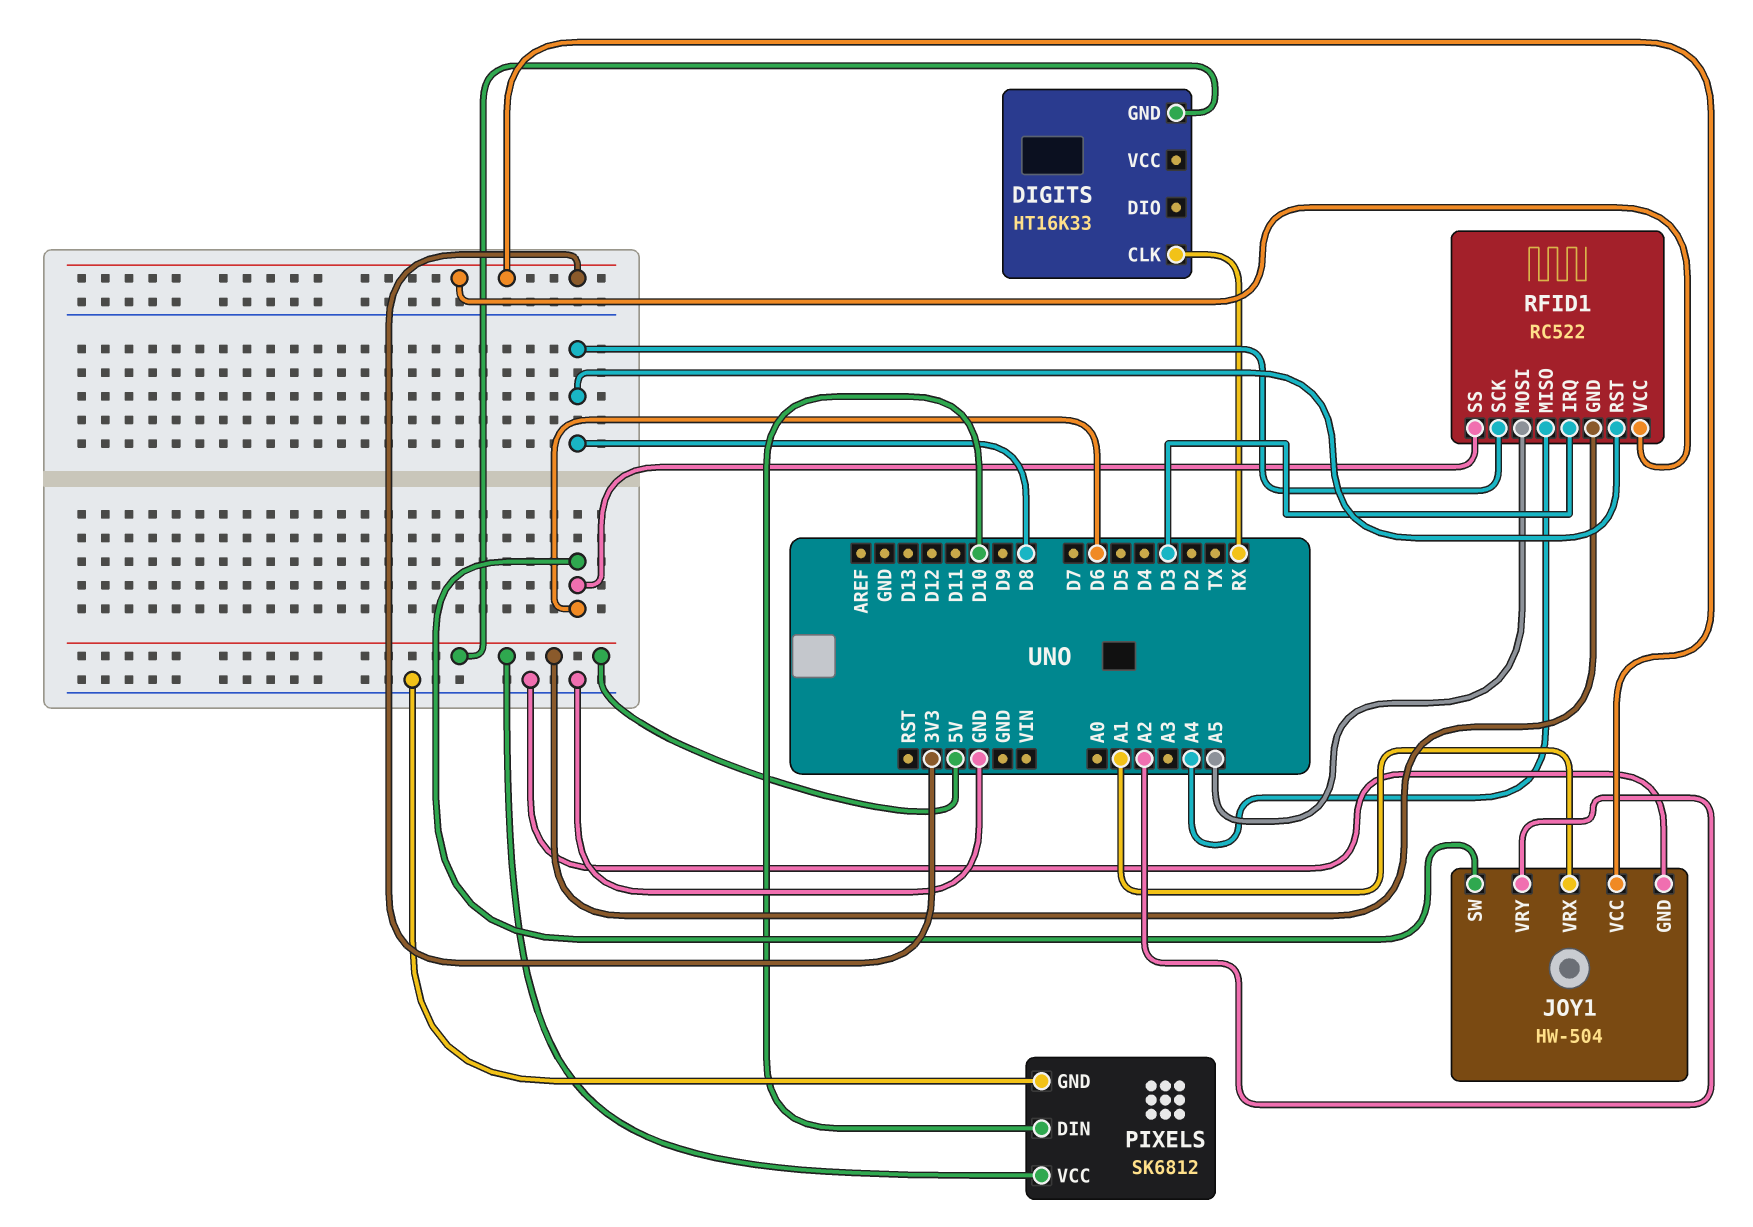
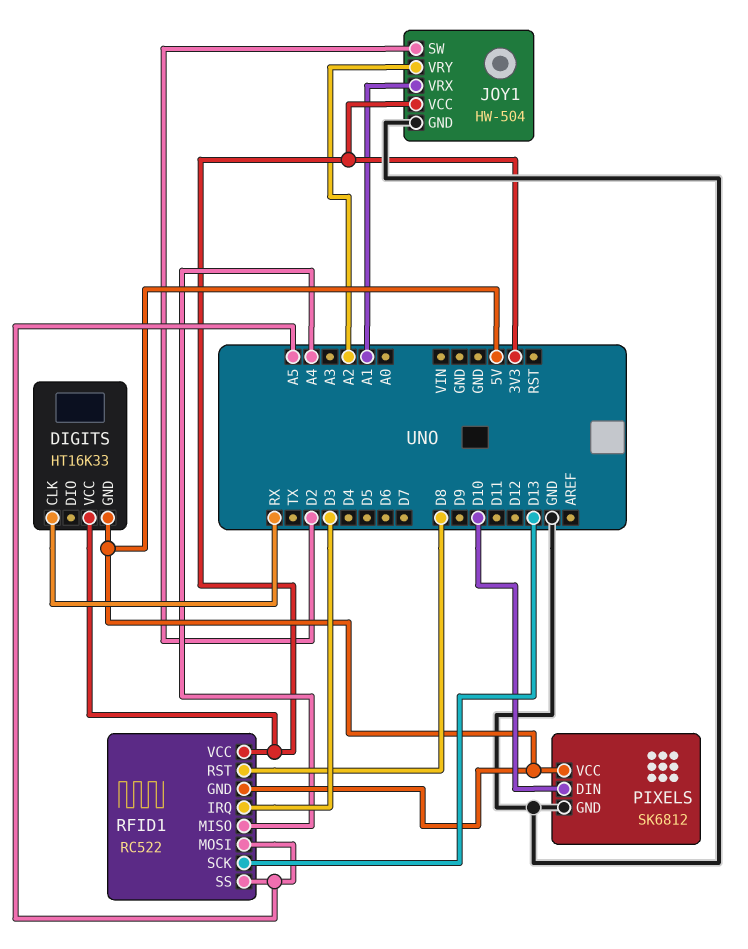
DIGITS pin VCC: none -> 3V3
JOY1 pin SW: D6 -> D2
RFID1 pin SCK: D8 -> D13
RFID1 pin SS: D6 -> A5

